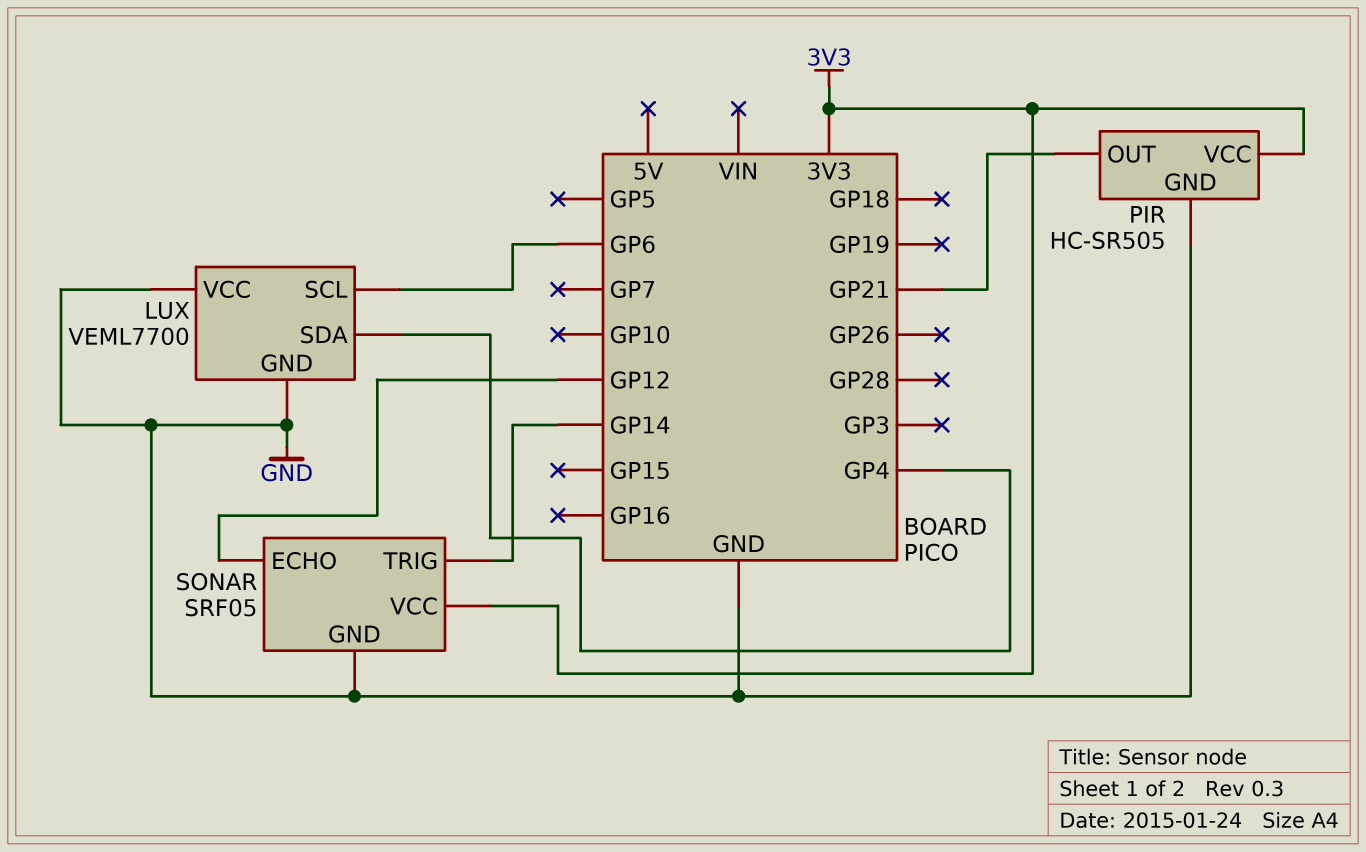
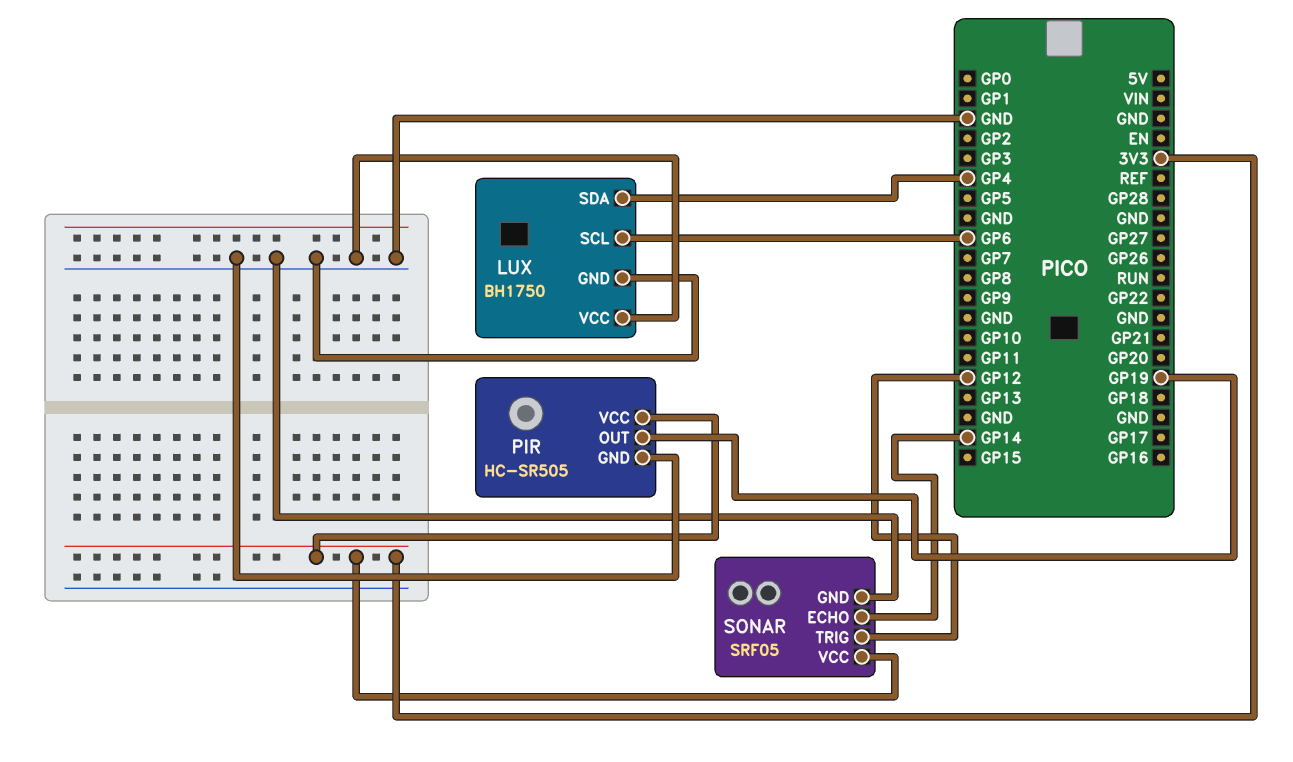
LUX: VEML7700 -> BH1750
PIR pin OUT: GP21 -> GP19
SONAR pin ECHO: GP12 -> GP14
SONAR pin TRIG: GP14 -> GP12

